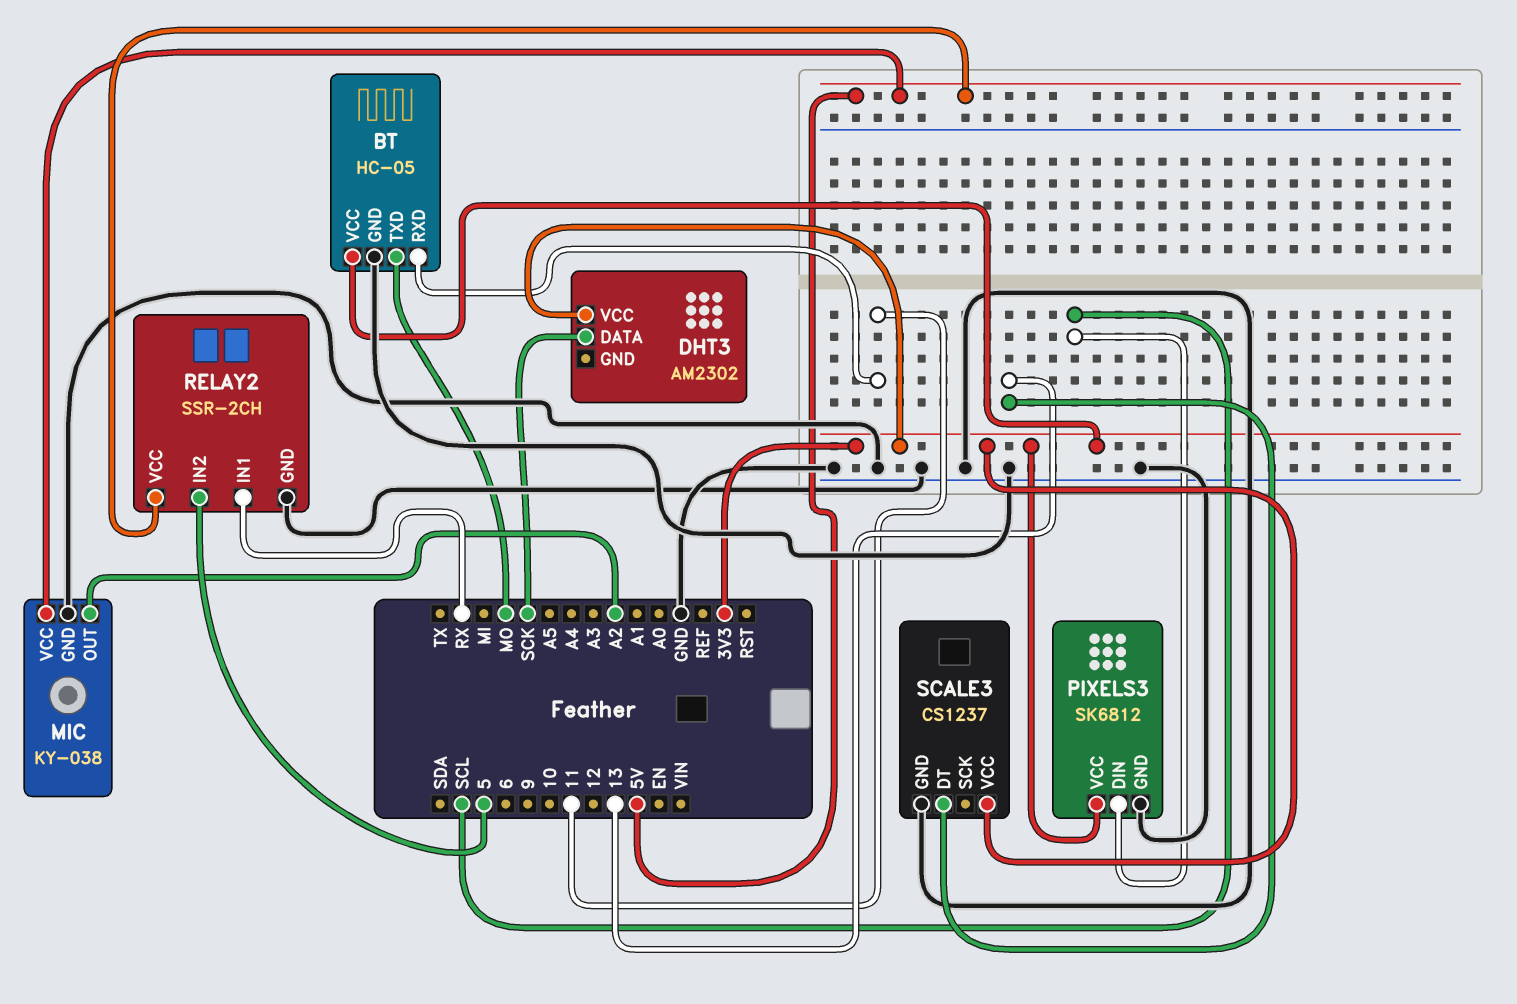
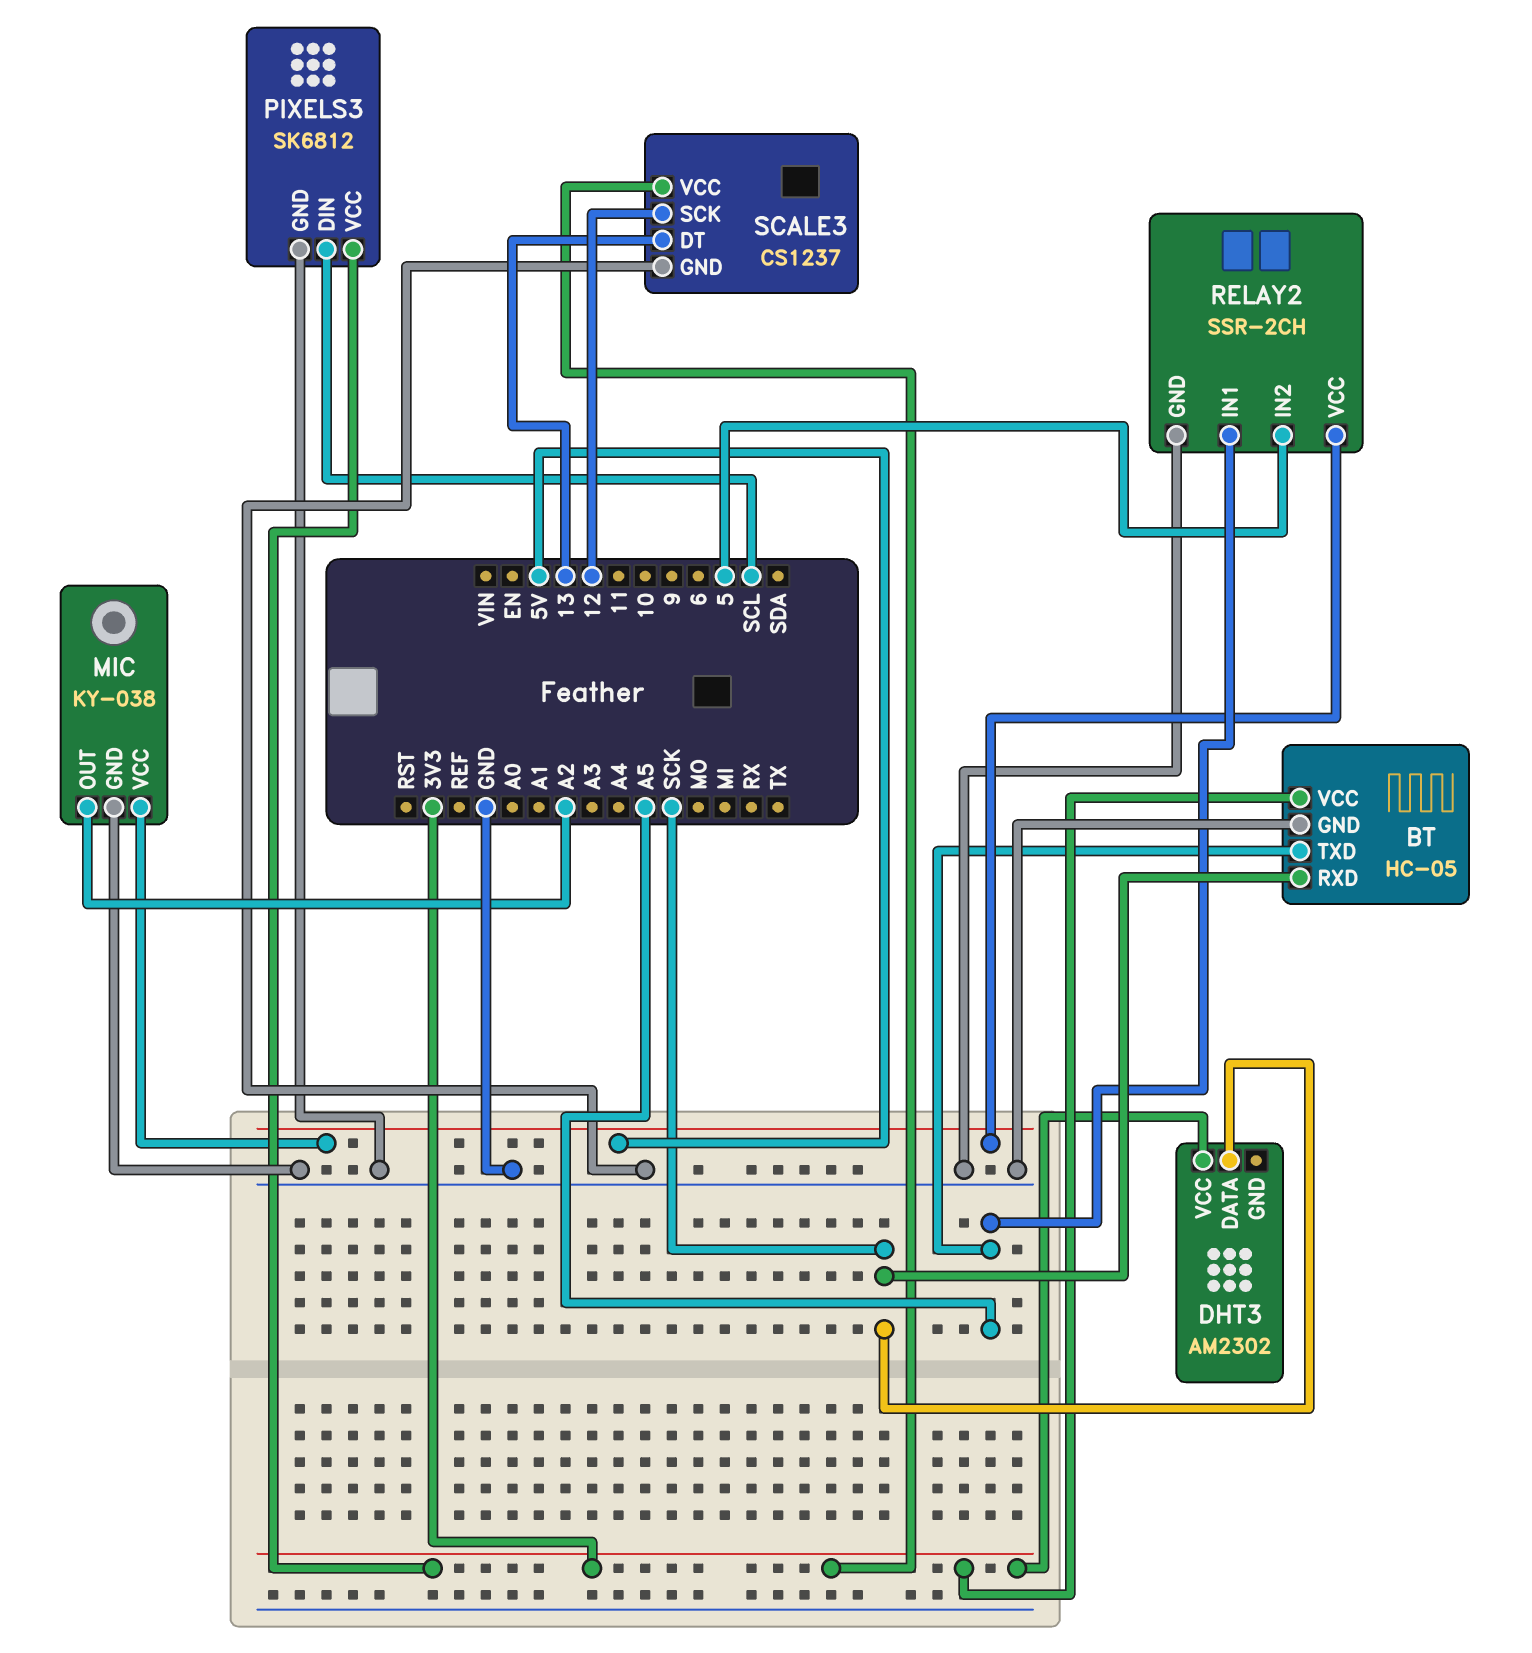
BT pin RXD: 11 -> SCK
BT pin TXD: MO -> A5
RELAY2 pin IN1: RX -> A5
SCALE3 pin SCK: none -> 12

